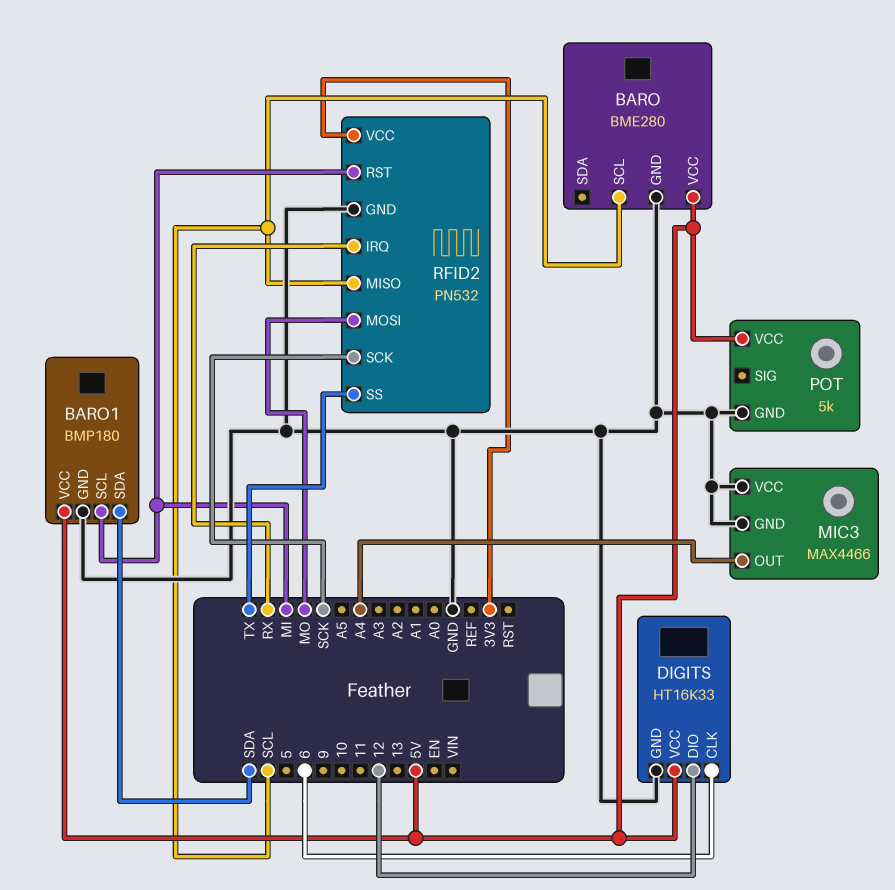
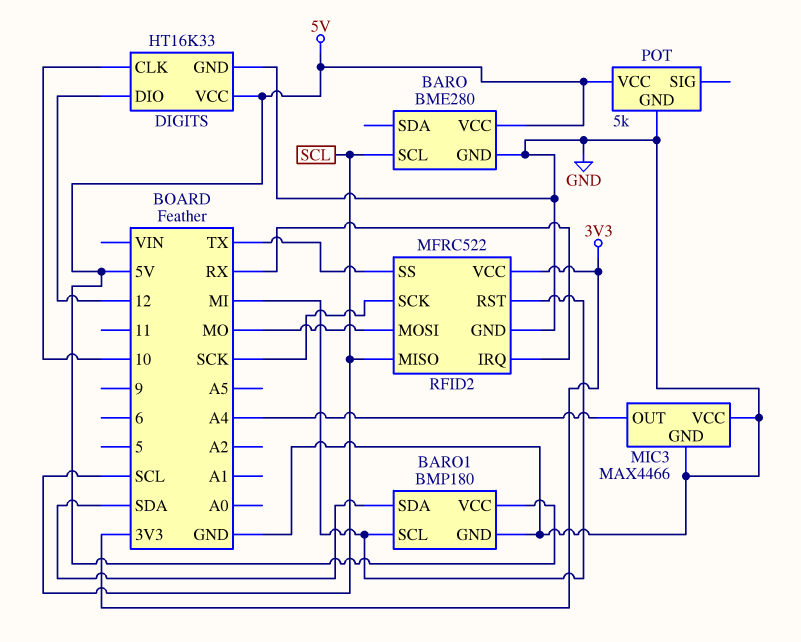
DIGITS pin CLK: 6 -> 10
RFID2: PN532 -> MFRC522

